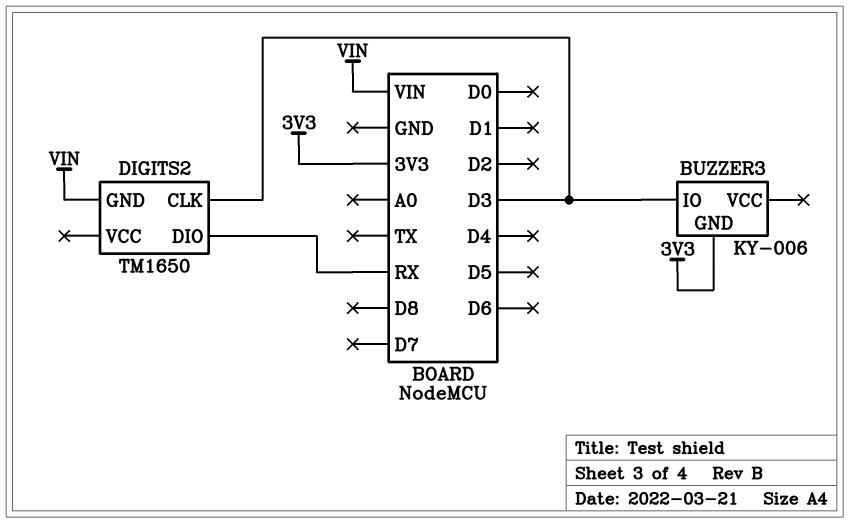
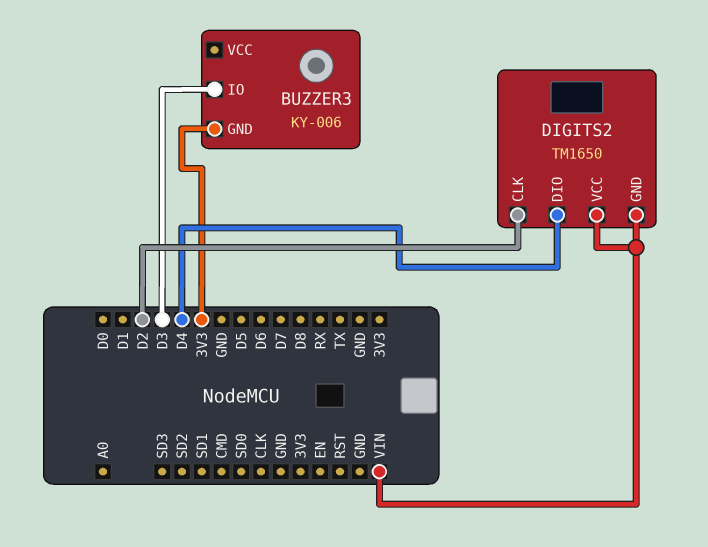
DIGITS2 pin CLK: D3 -> D2
DIGITS2 pin DIO: RX -> D4
DIGITS2 pin VCC: none -> VIN

